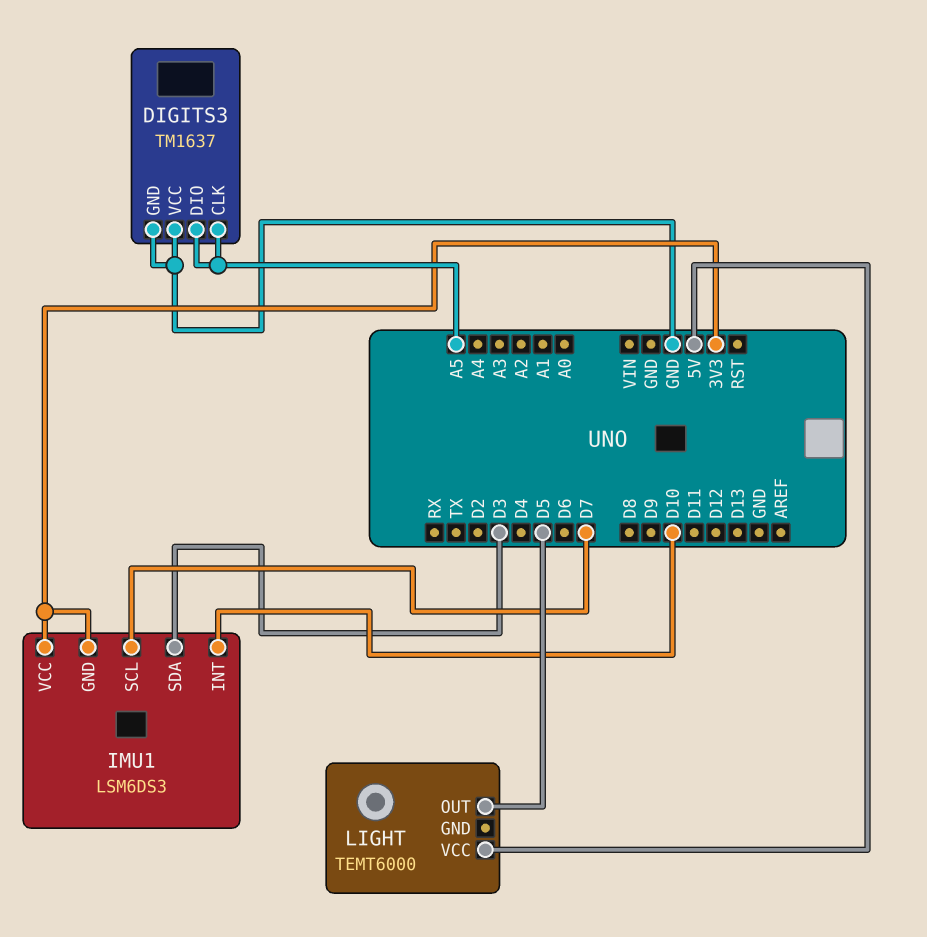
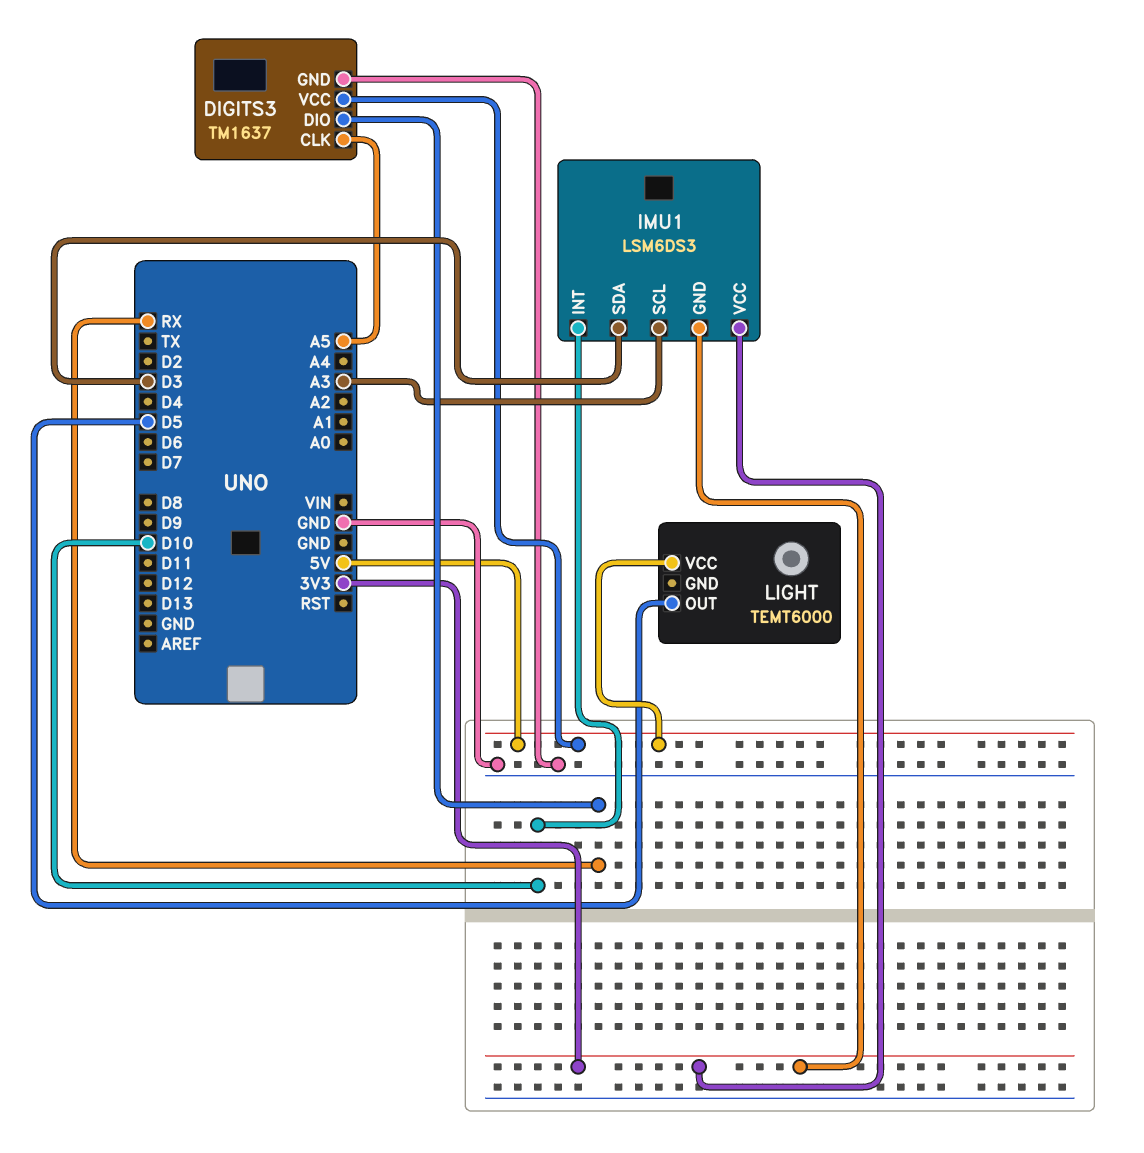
DIGITS3 pin DIO: A5 -> RX
DIGITS3 pin VCC: GND -> 5V
IMU1 pin SCL: D7 -> A3

